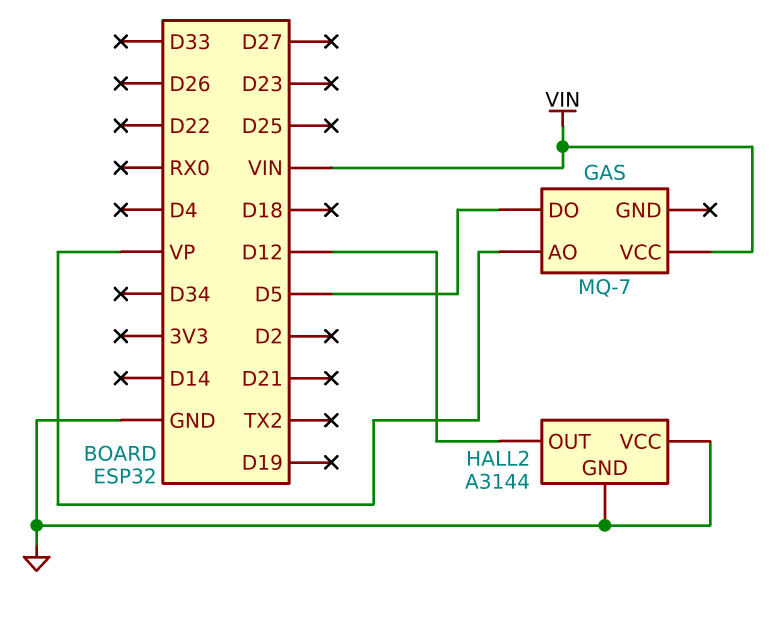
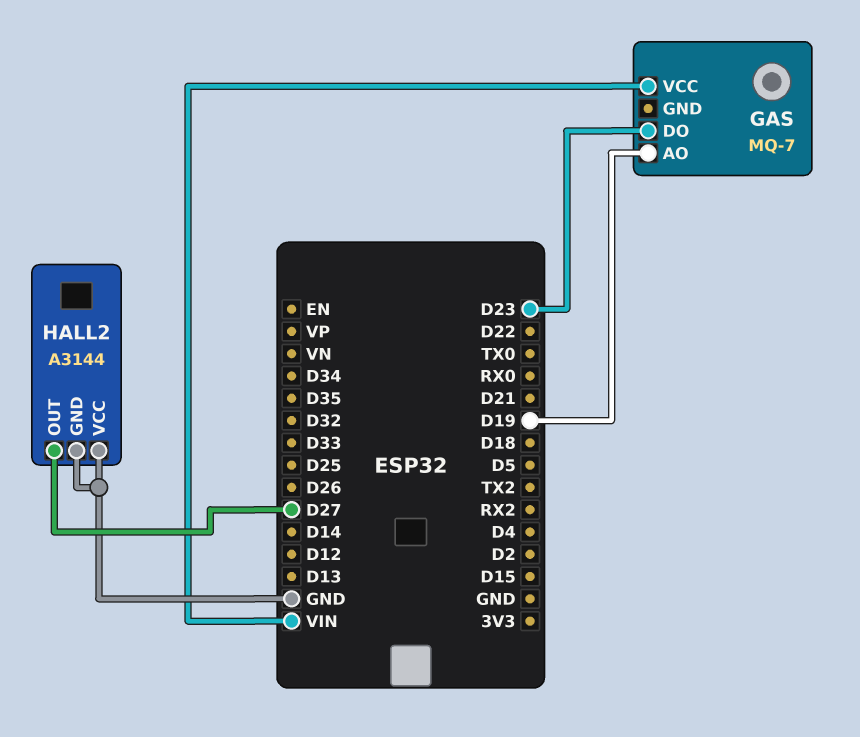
GAS pin AO: VP -> D19
GAS pin DO: D5 -> D23
HALL2 pin OUT: D12 -> D27

